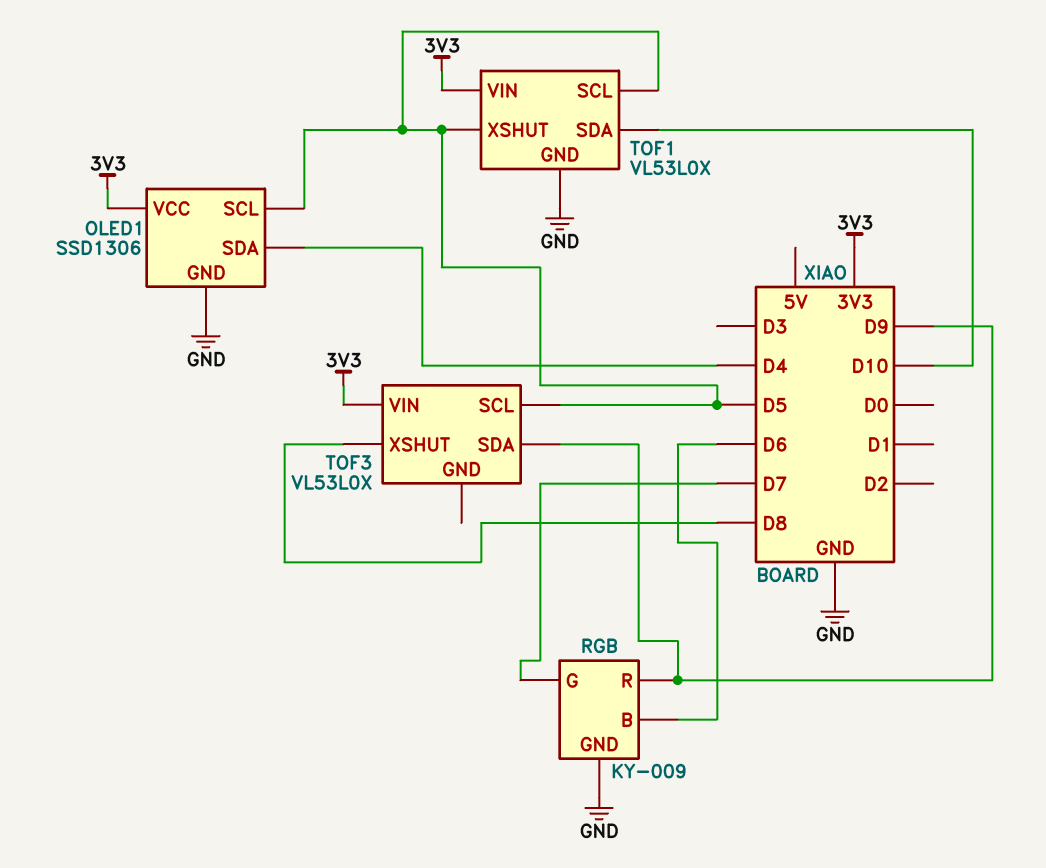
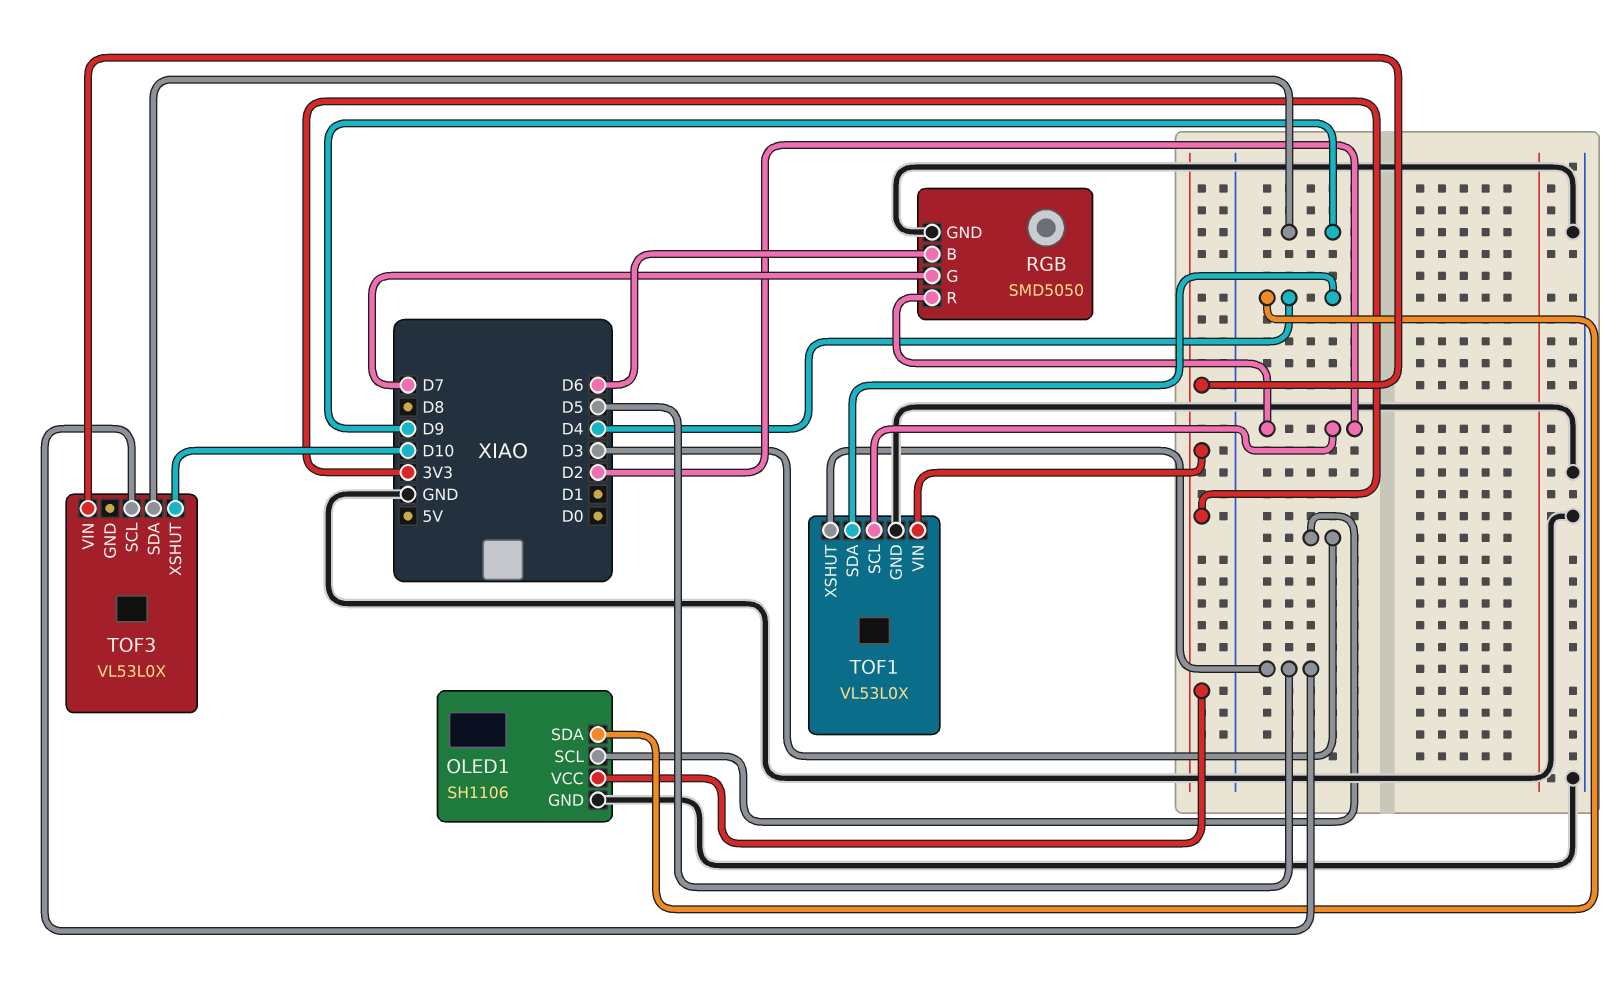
OLED1: SSD1306 -> SH1106
OLED1 pin SCL: D5 -> D3
RGB: KY-009 -> SMD5050
RGB pin R: D9 -> D2
TOF1 pin SCL: D5 -> D2
TOF1 pin SDA: D10 -> D4
TOF3 pin XSHUT: D8 -> D10

